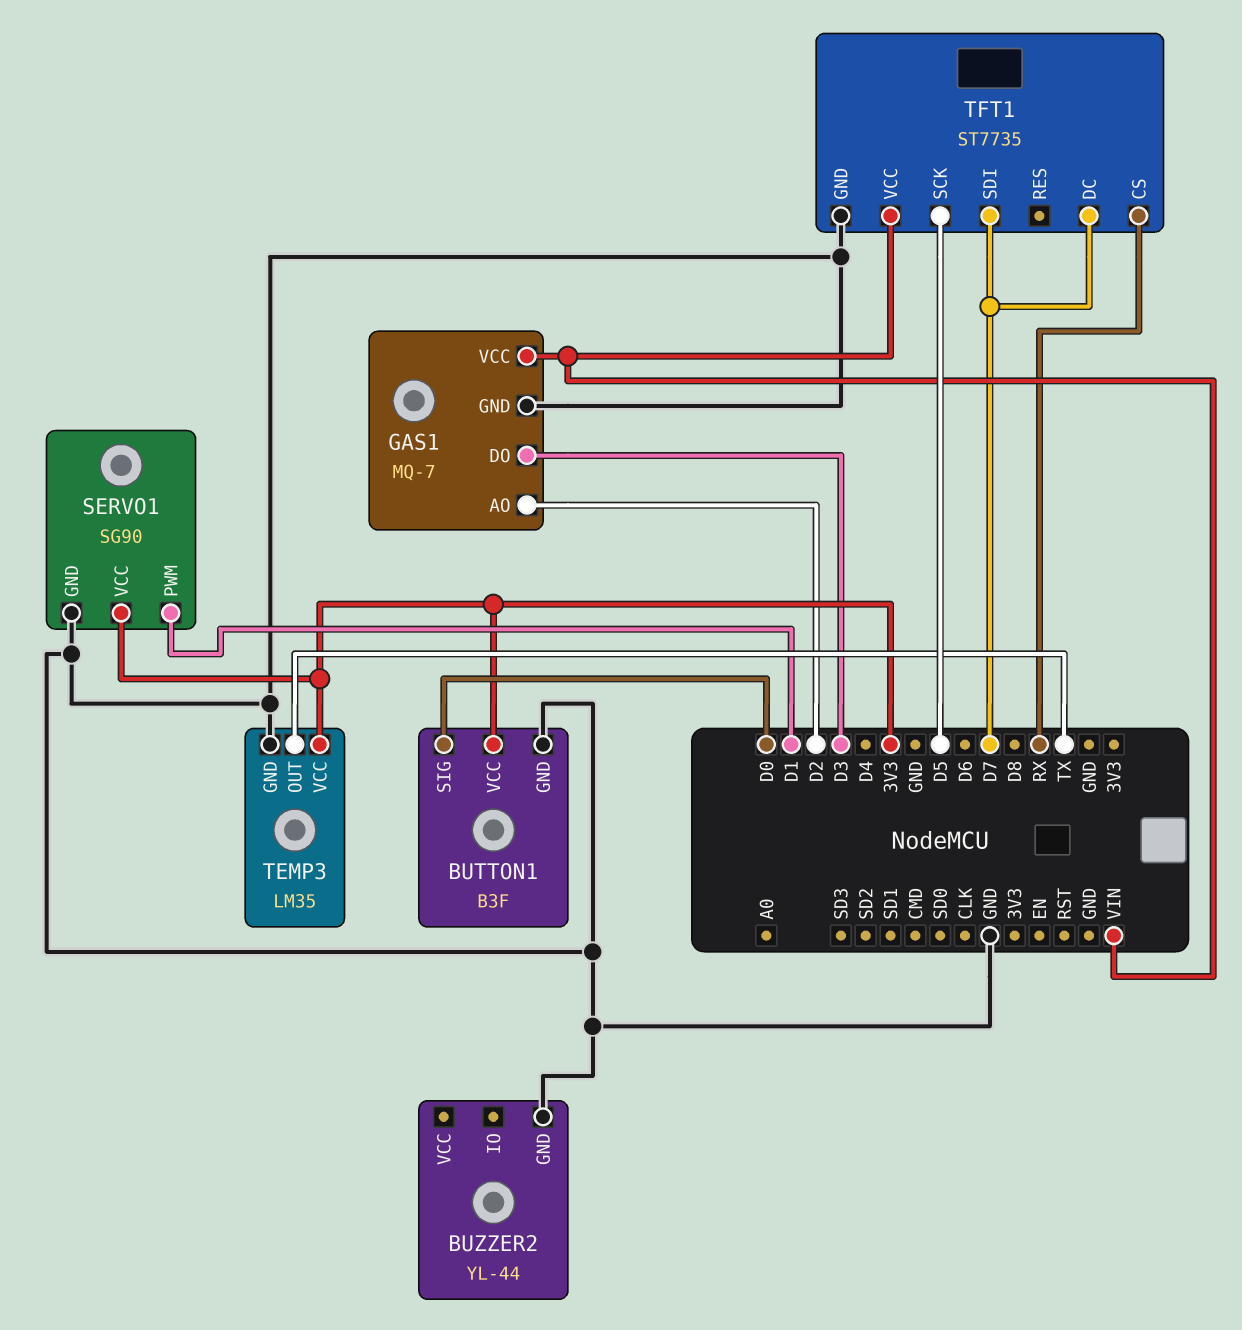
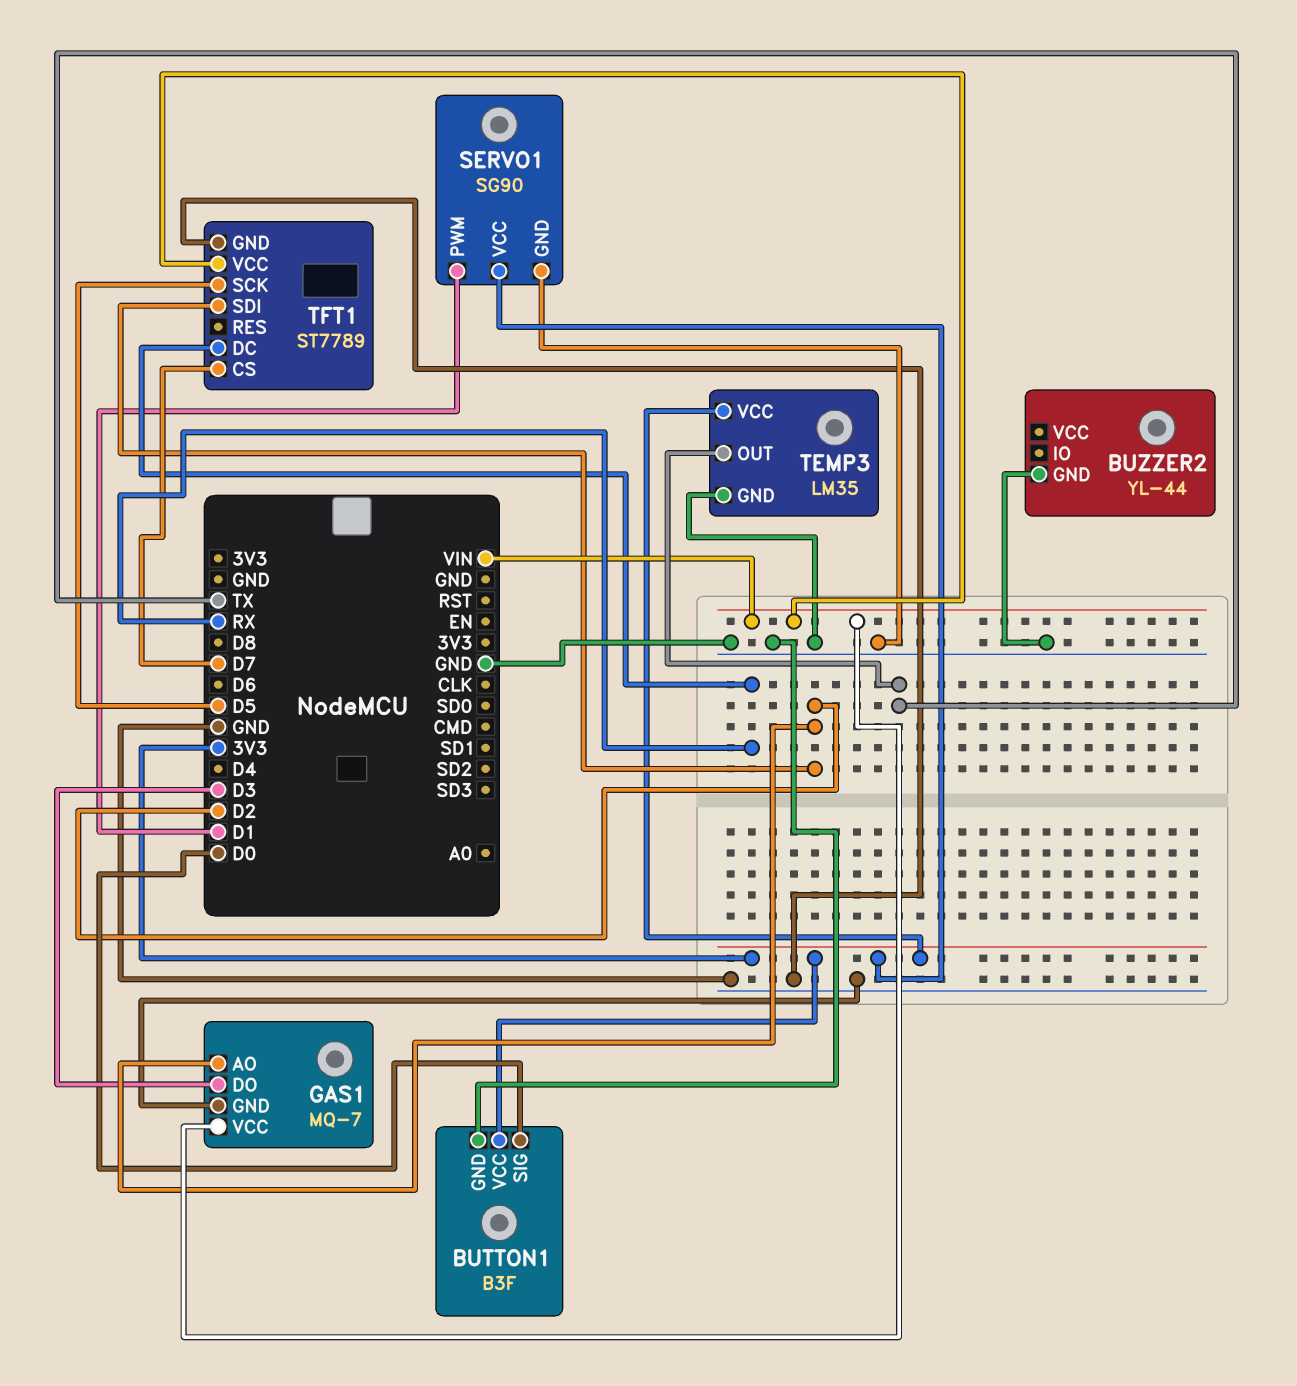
TFT1: ST7735 -> ST7789
TFT1 pin CS: RX -> D7
TFT1 pin DC: D7 -> RX
TFT1 pin SDI: D7 -> D2

